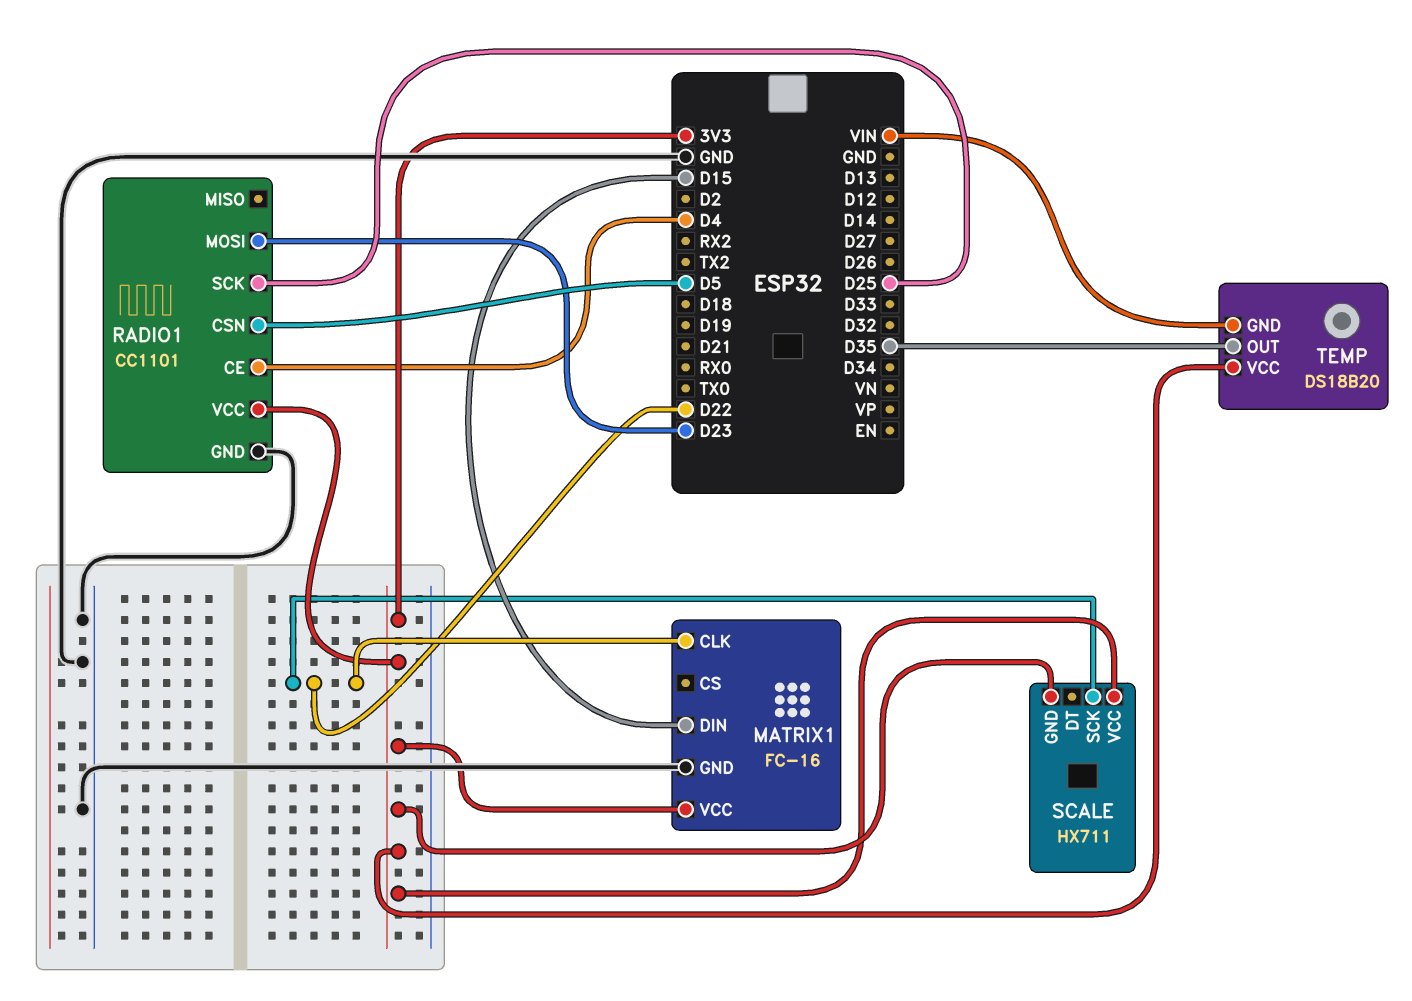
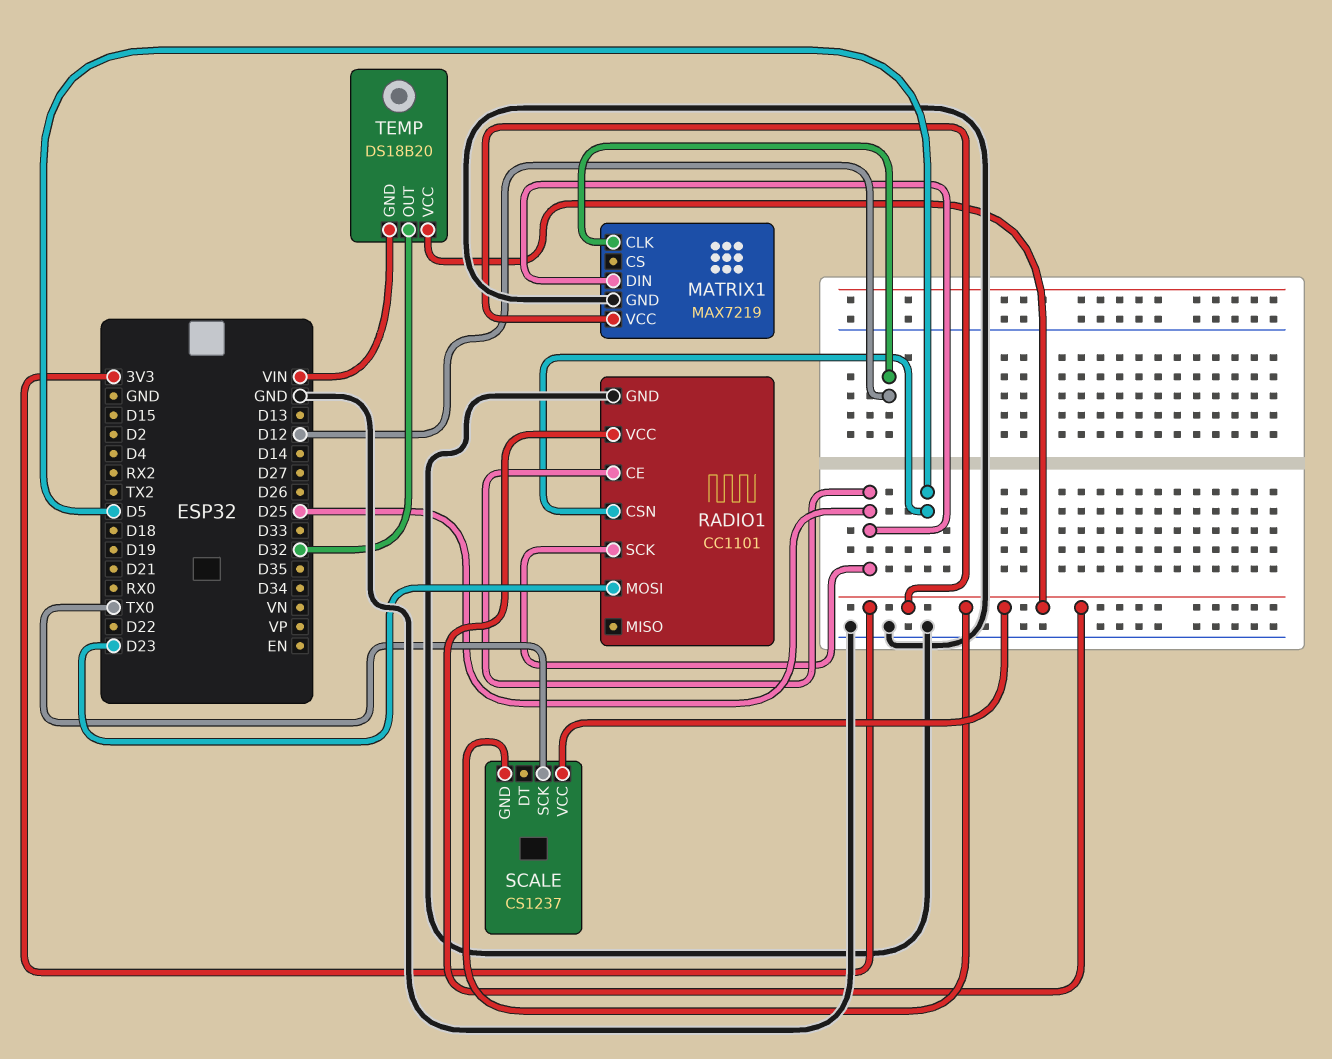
MATRIX1: FC-16 -> MAX7219
MATRIX1 pin CLK: D22 -> D12
MATRIX1 pin DIN: D15 -> D25
RADIO1 pin CE: D4 -> D25
SCALE: HX711 -> CS1237
SCALE pin SCK: D22 -> TX0
TEMP pin OUT: D35 -> D32

